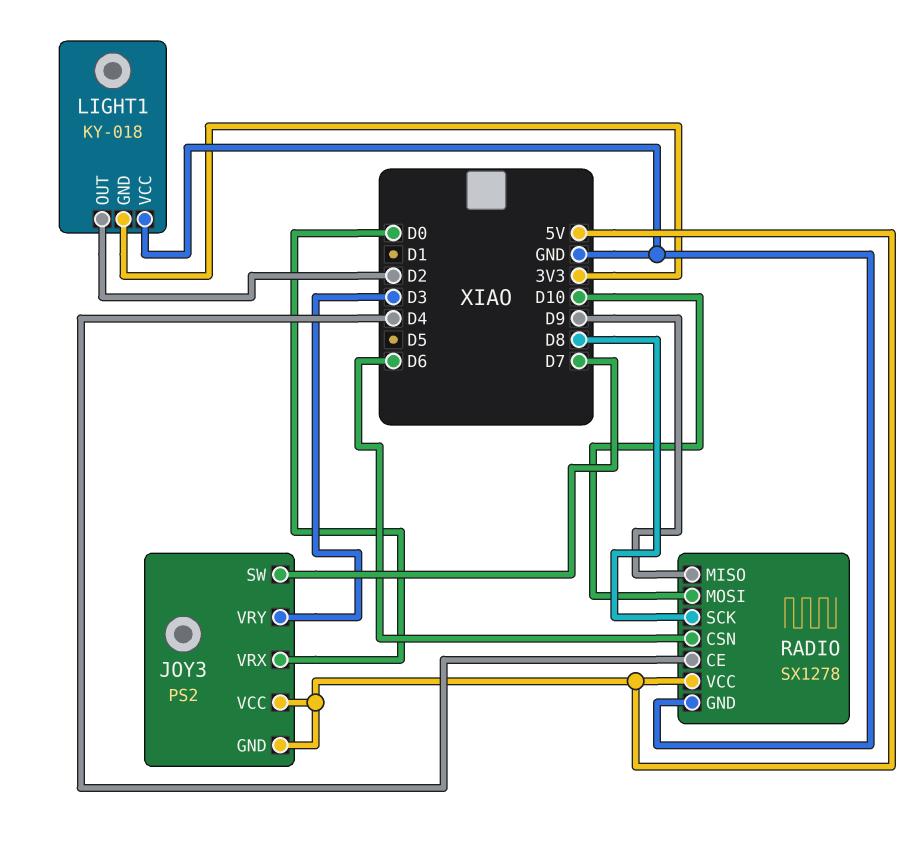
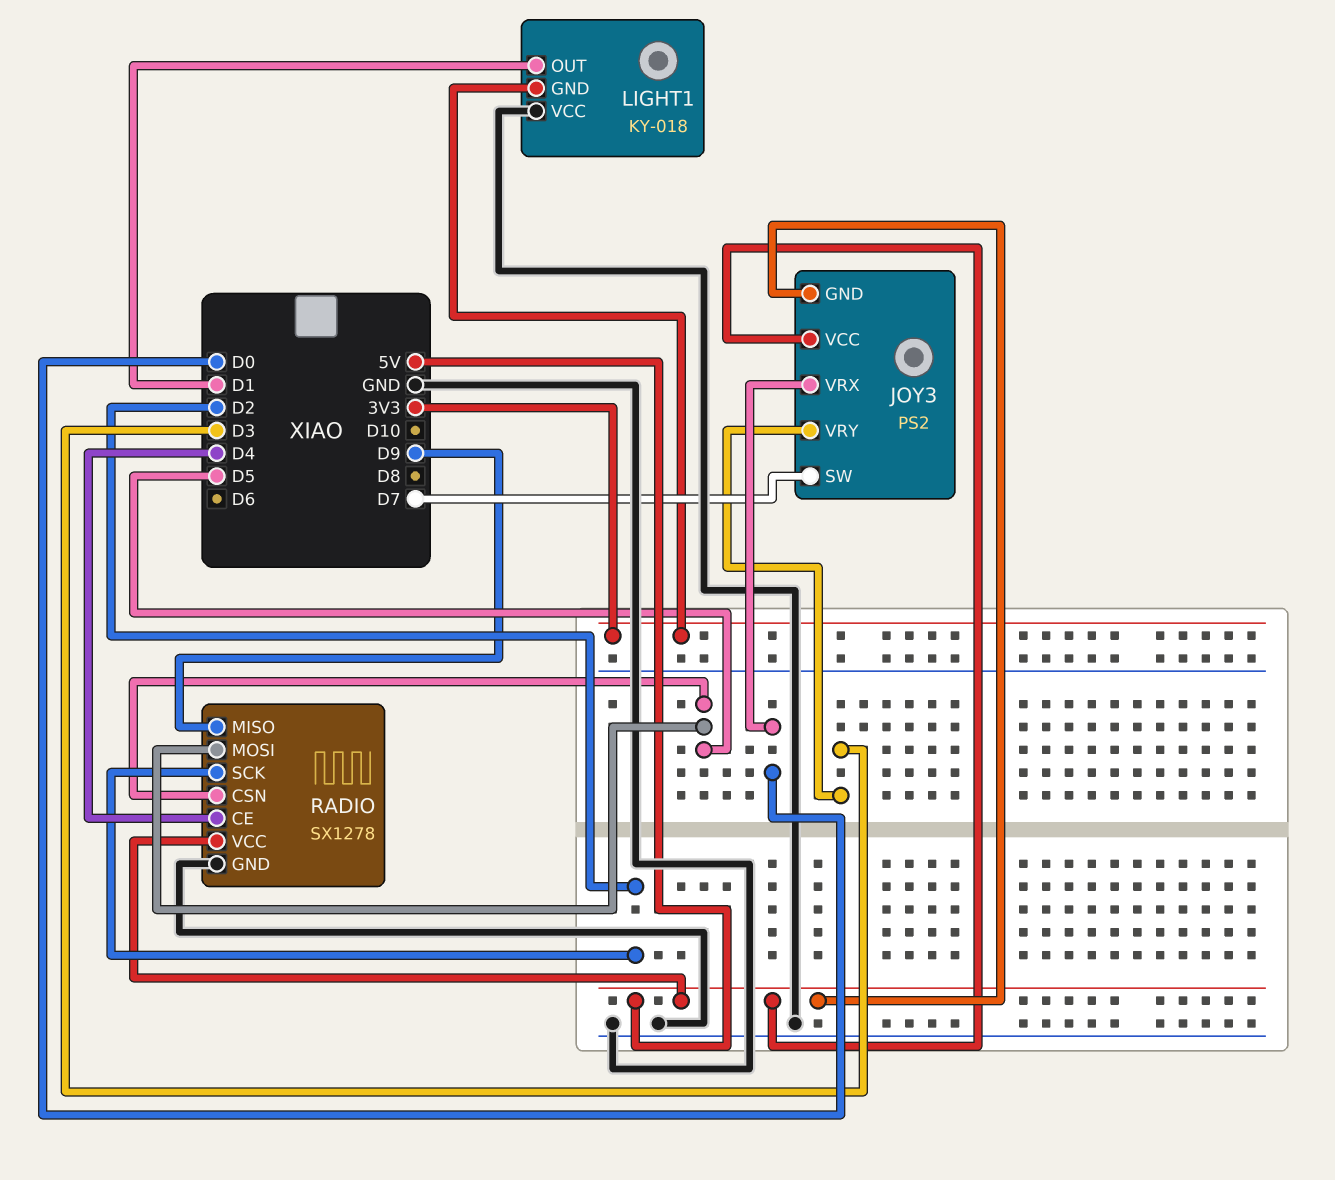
LIGHT1 pin OUT: D2 -> D1
RADIO pin CSN: D6 -> D5
RADIO pin MOSI: D10 -> D5
RADIO pin SCK: D8 -> D2

